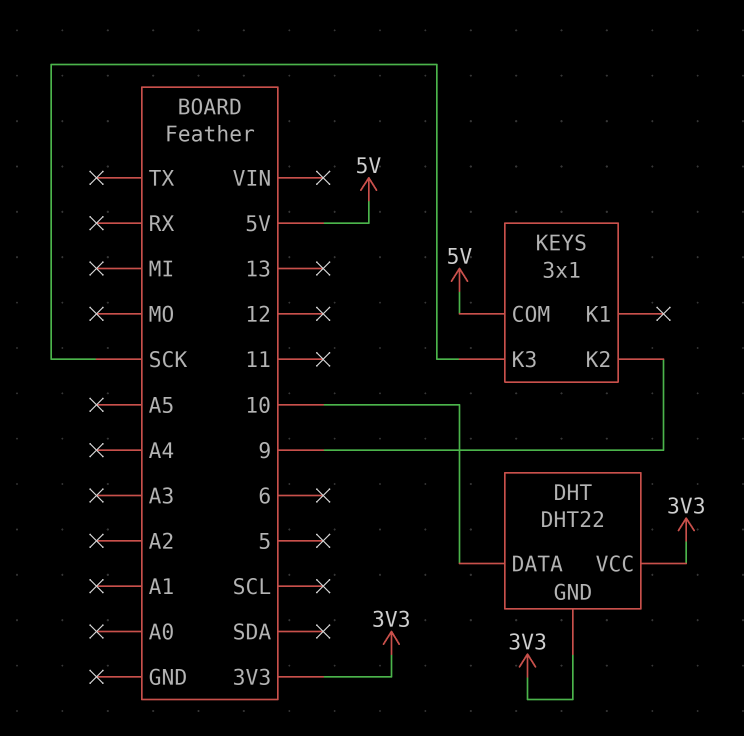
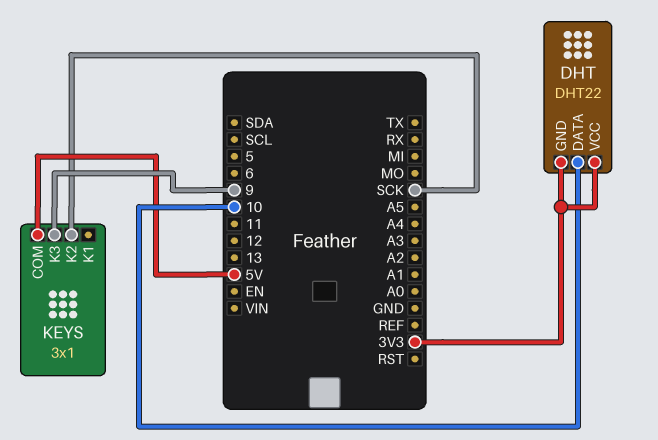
KEYS pin K2: 9 -> SCK
KEYS pin K3: SCK -> 9

